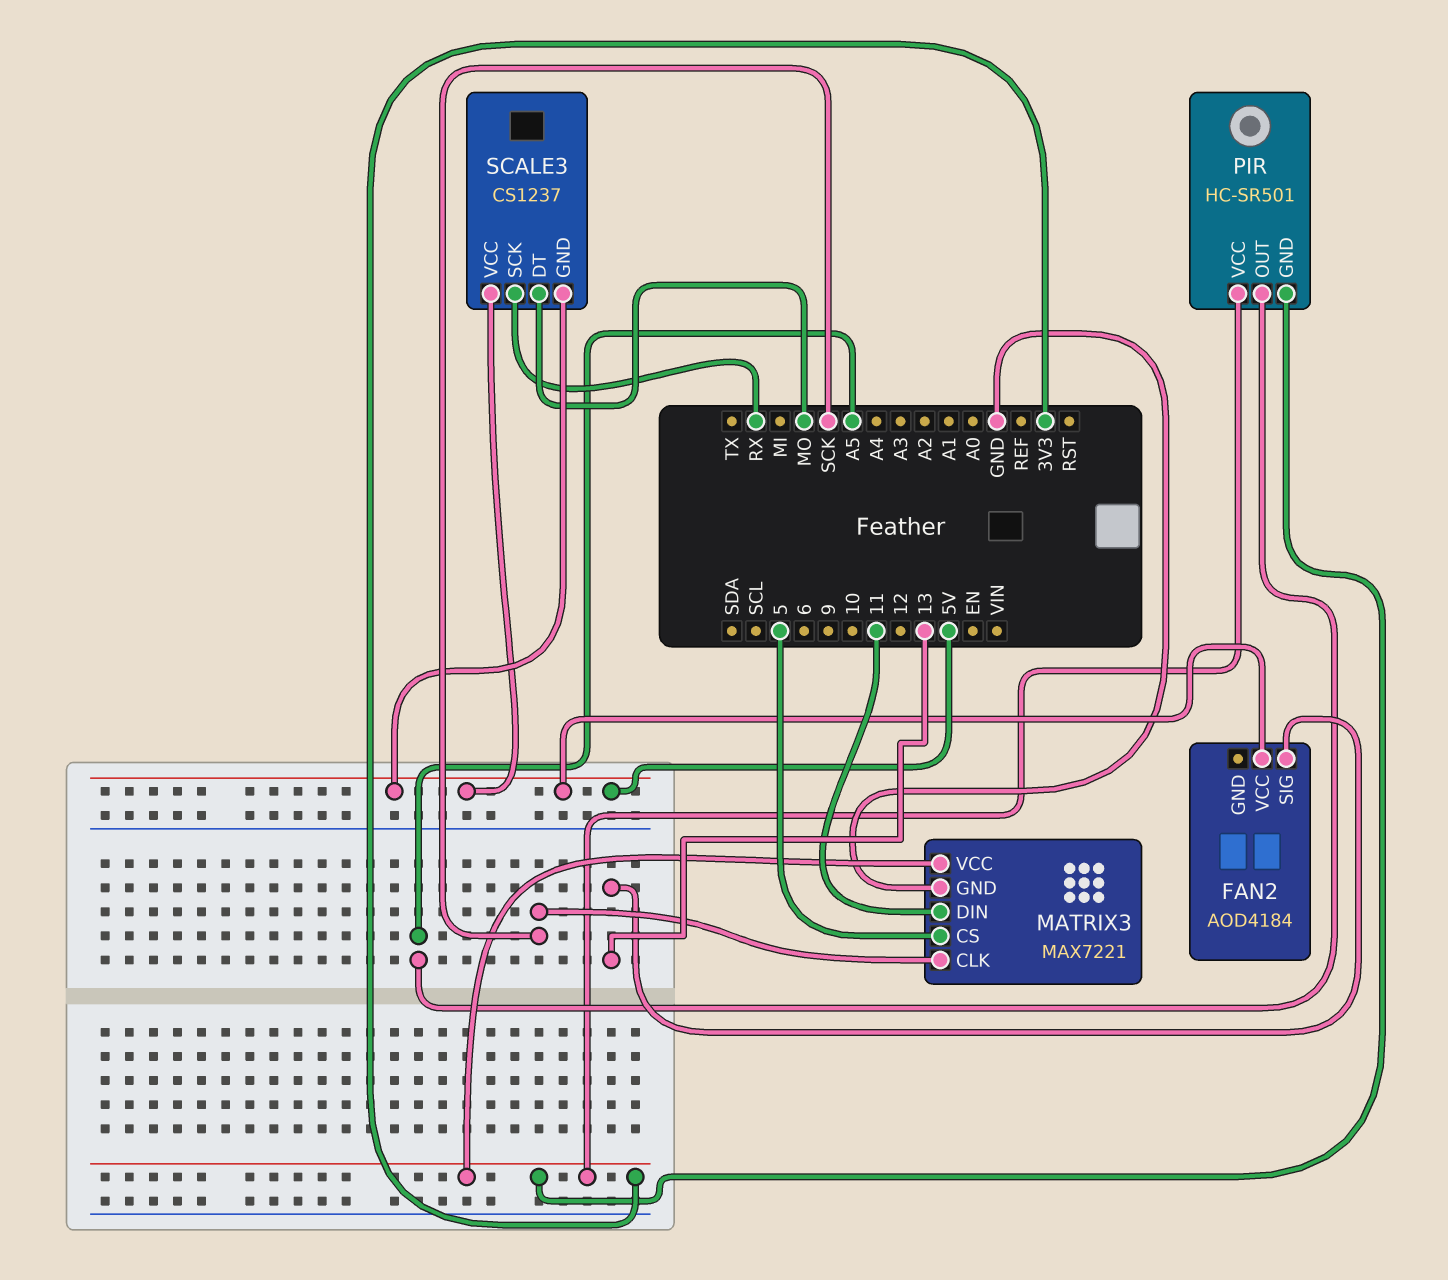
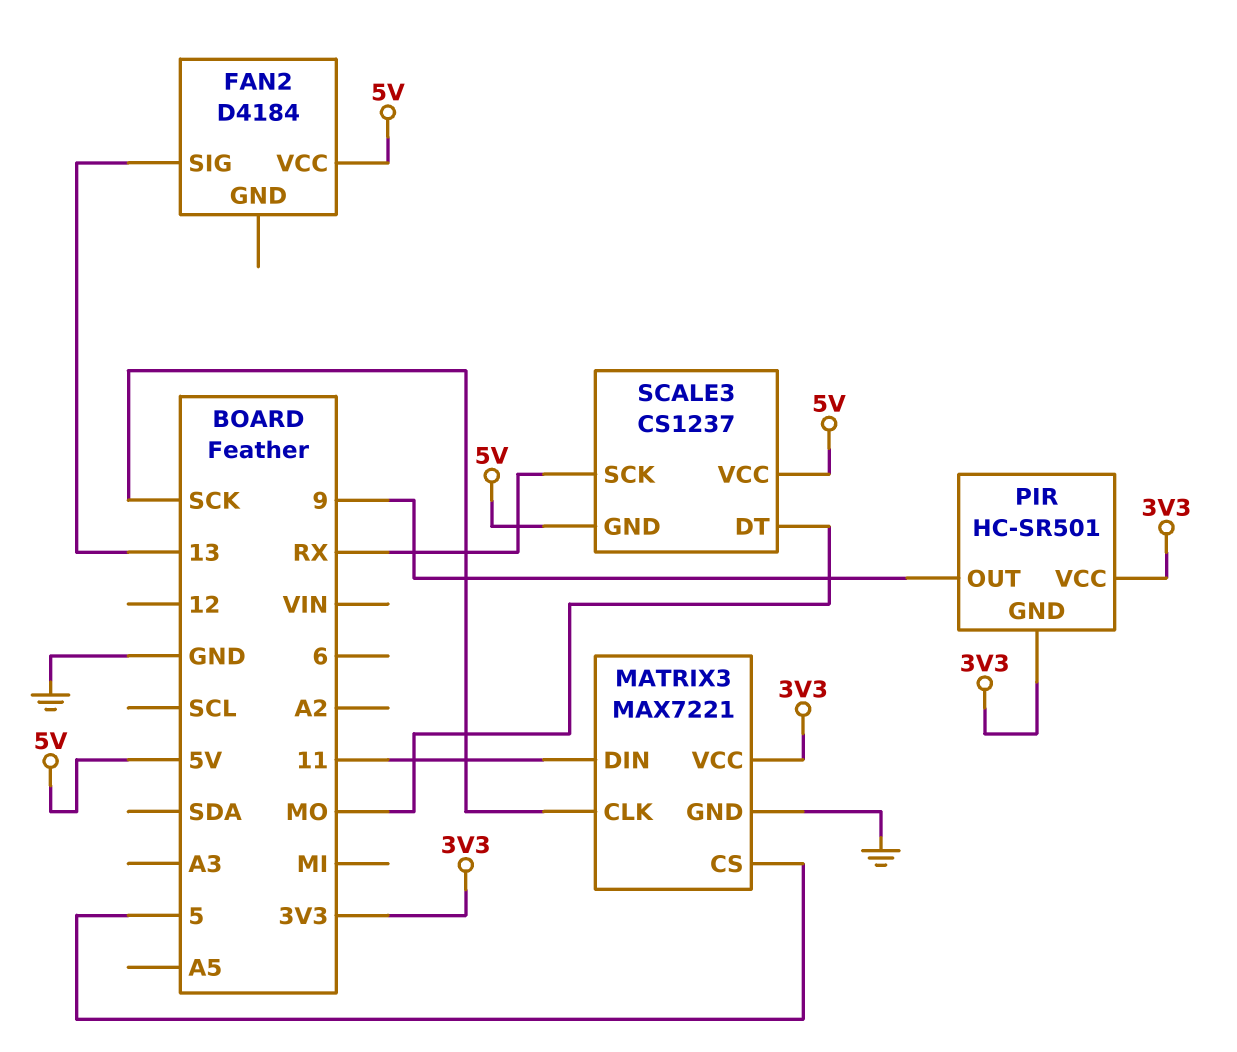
FAN2: AOD4184 -> D4184
PIR pin OUT: A5 -> 9

